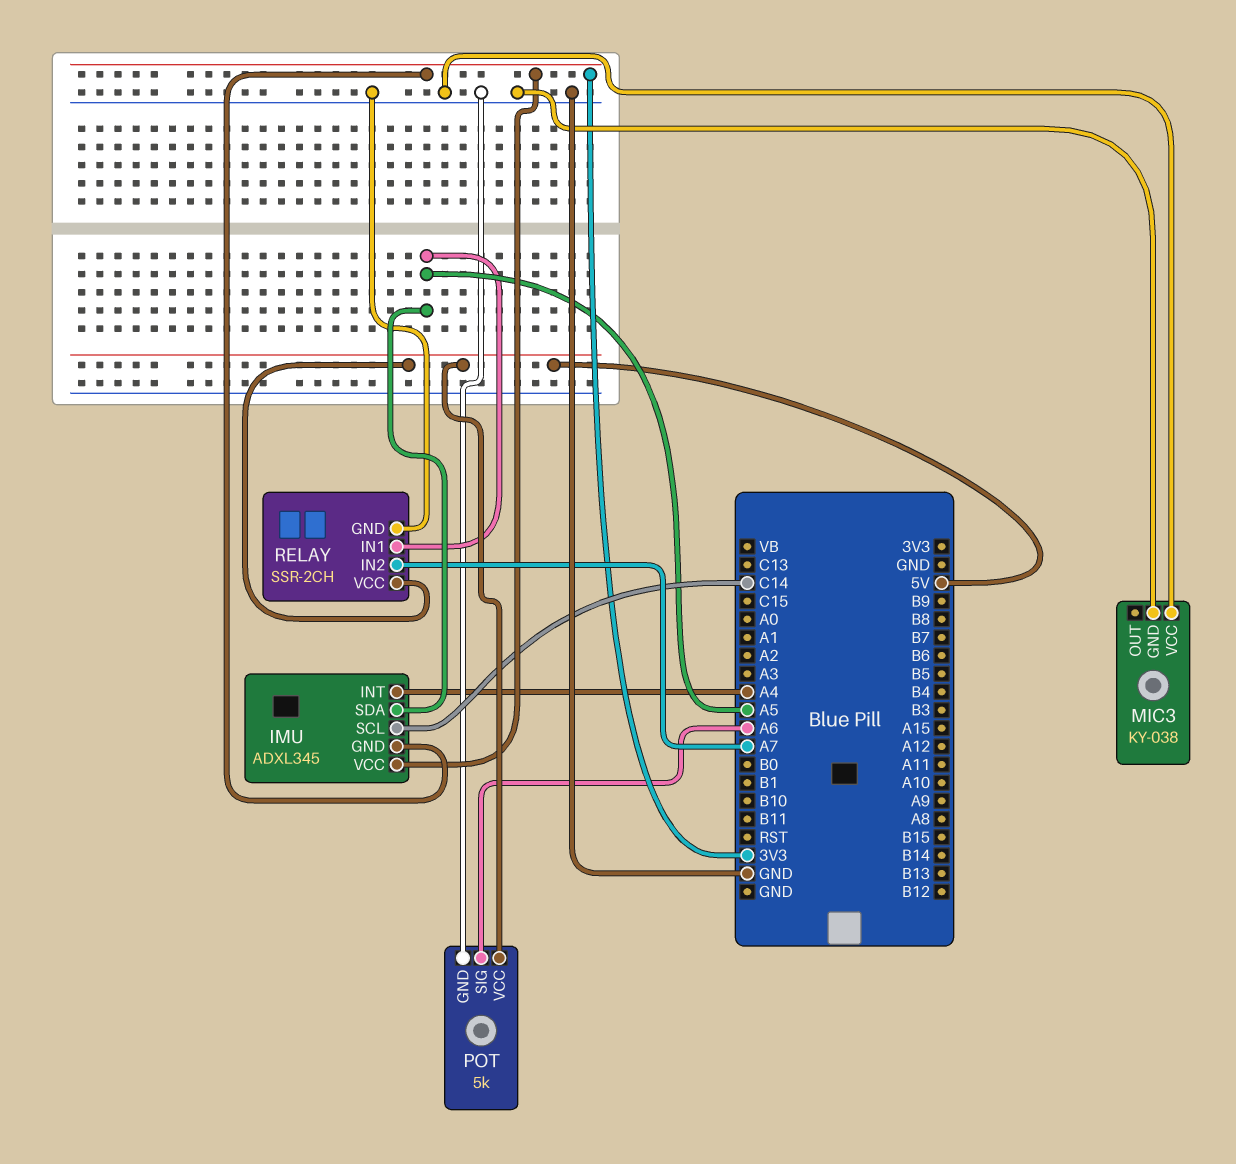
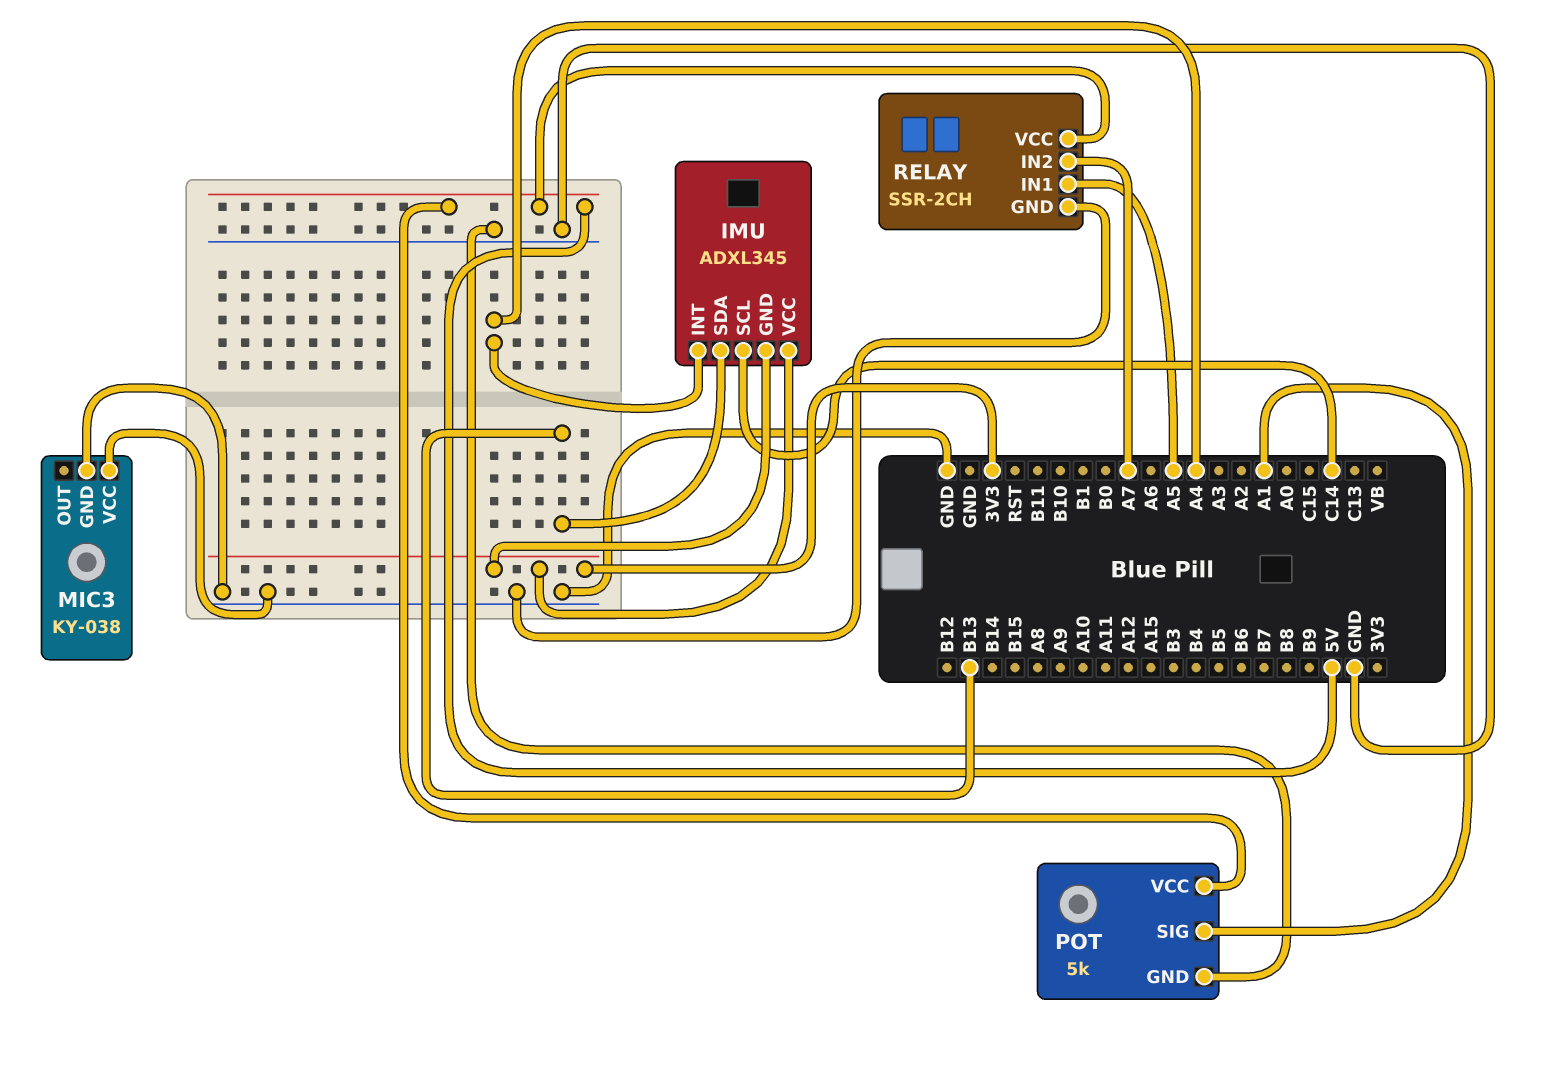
IMU pin SDA: A5 -> B13
POT pin SIG: A6 -> A1

